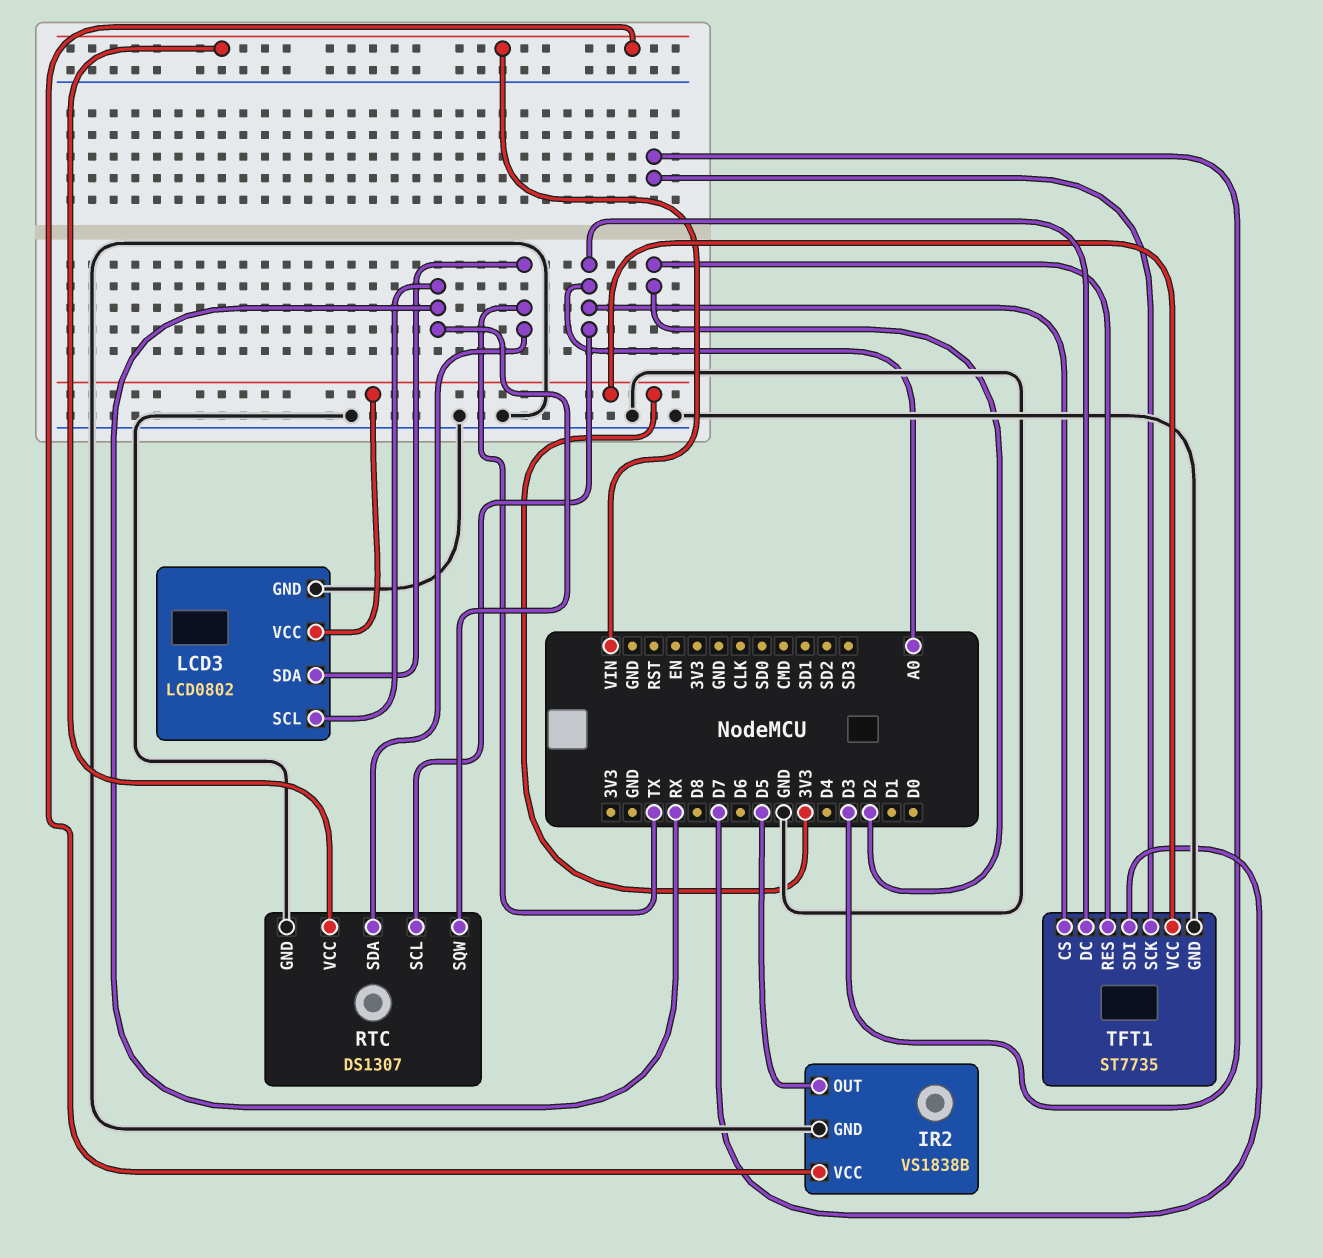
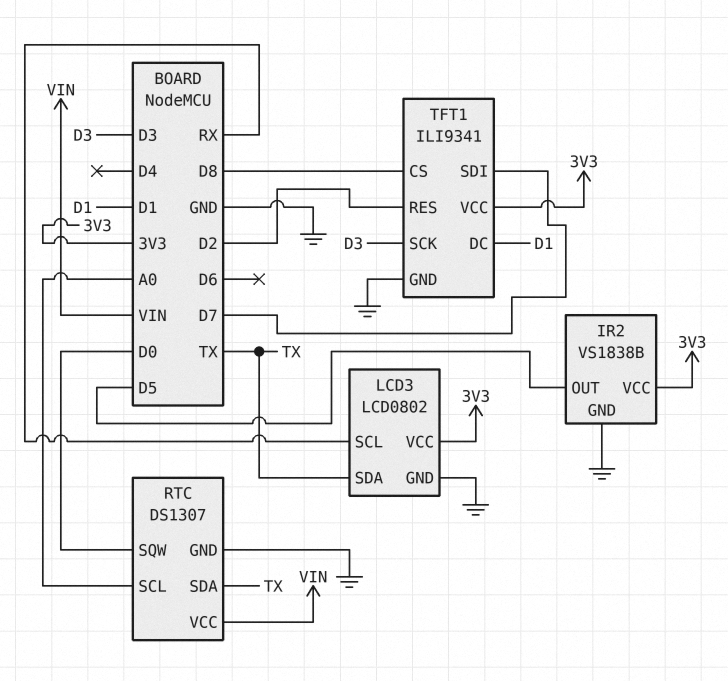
IR2 pin VCC: VIN -> 3V3
RTC pin SQW: RX -> D0
TFT1: ST7735 -> ILI9341
TFT1 pin CS: A0 -> D8
TFT1 pin DC: A0 -> D1

